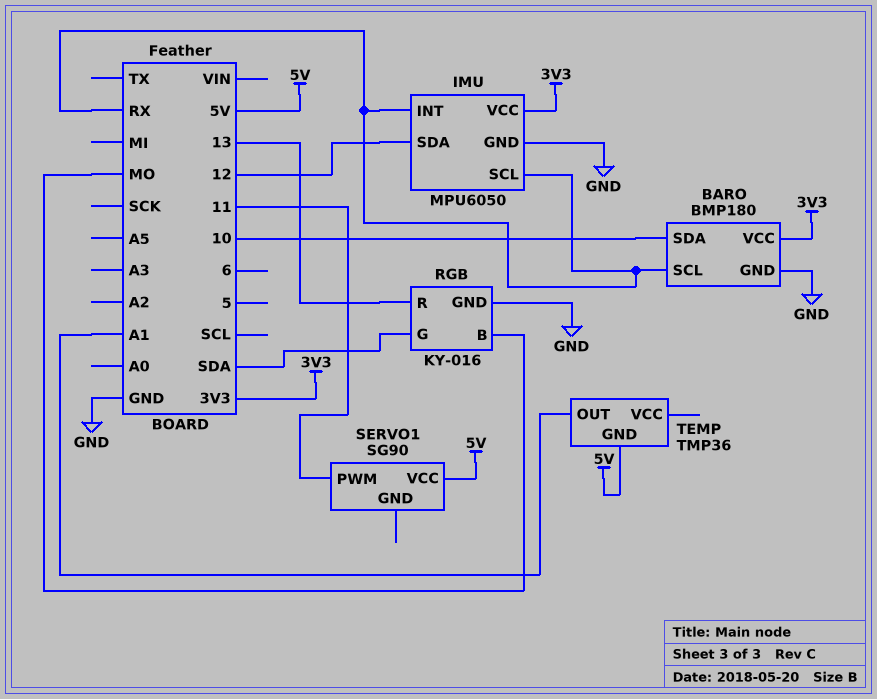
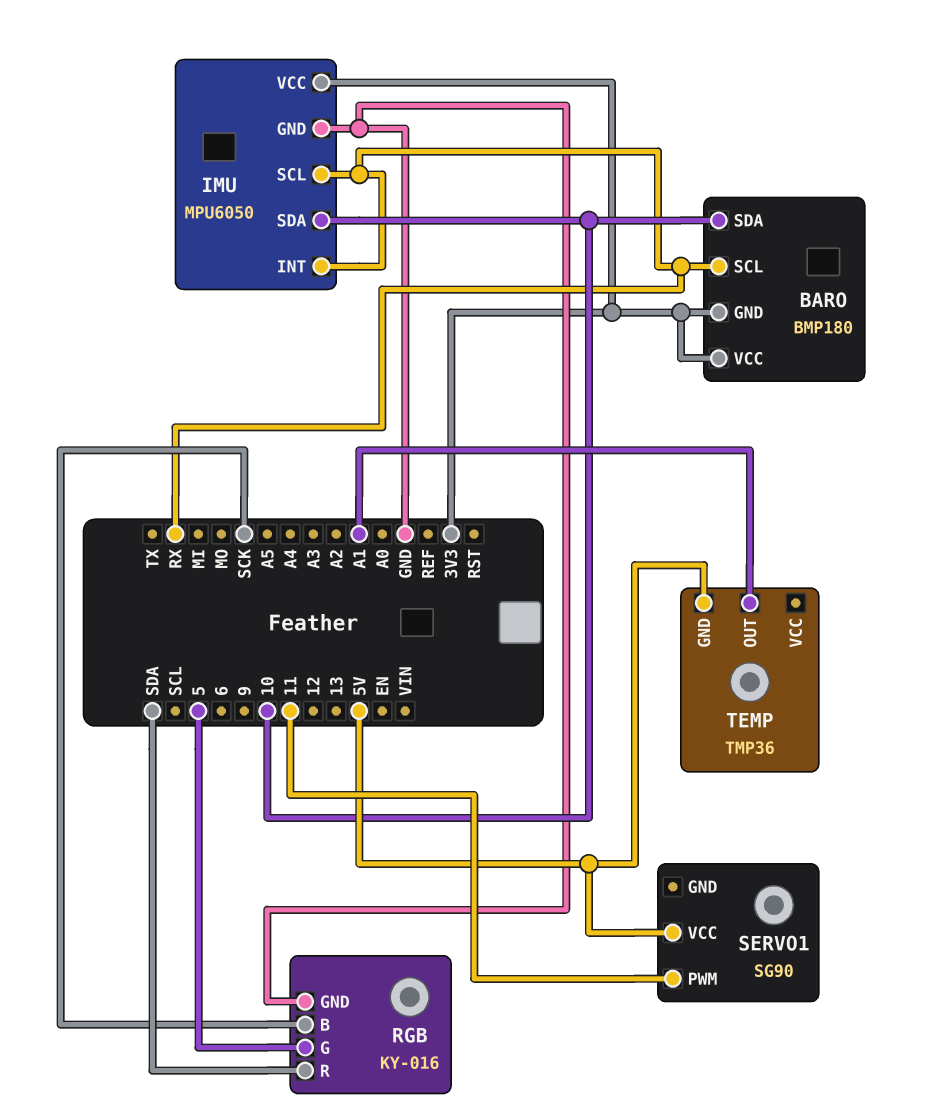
BARO pin GND: GND -> 3V3
IMU pin SDA: 12 -> 10
RGB pin B: MO -> SCK
RGB pin G: SDA -> 5
RGB pin R: 13 -> SDA

